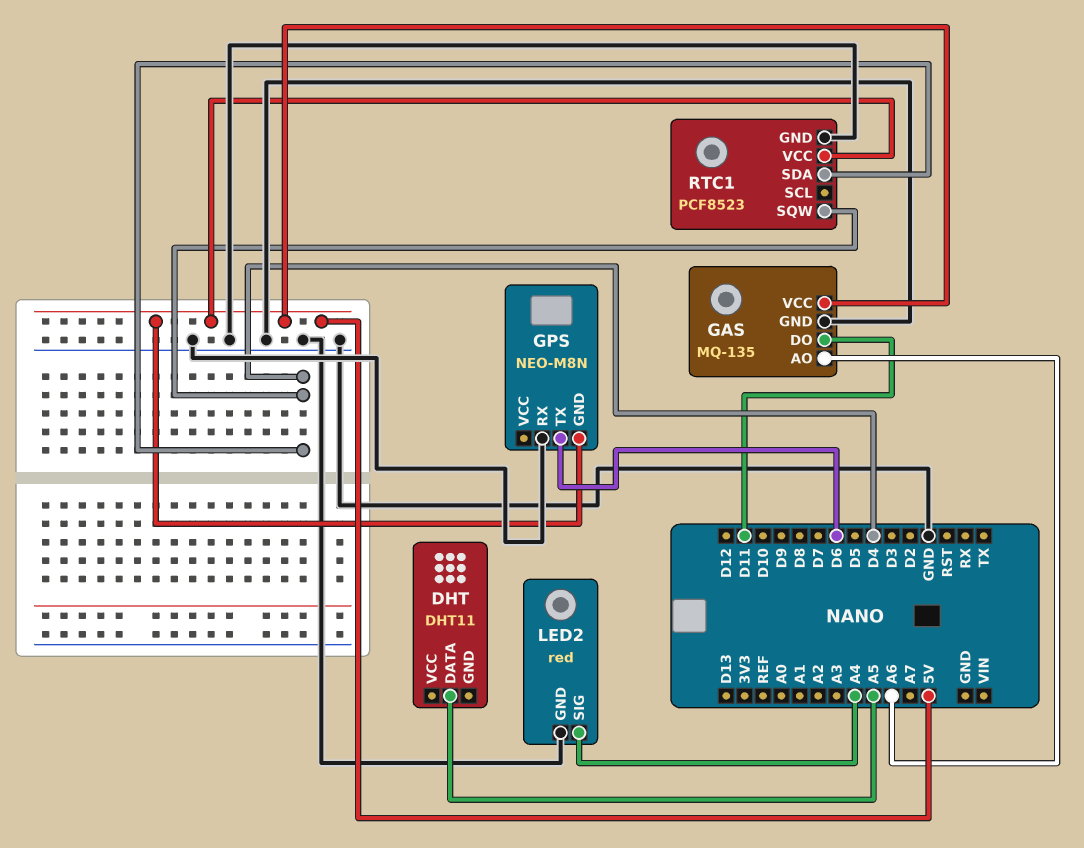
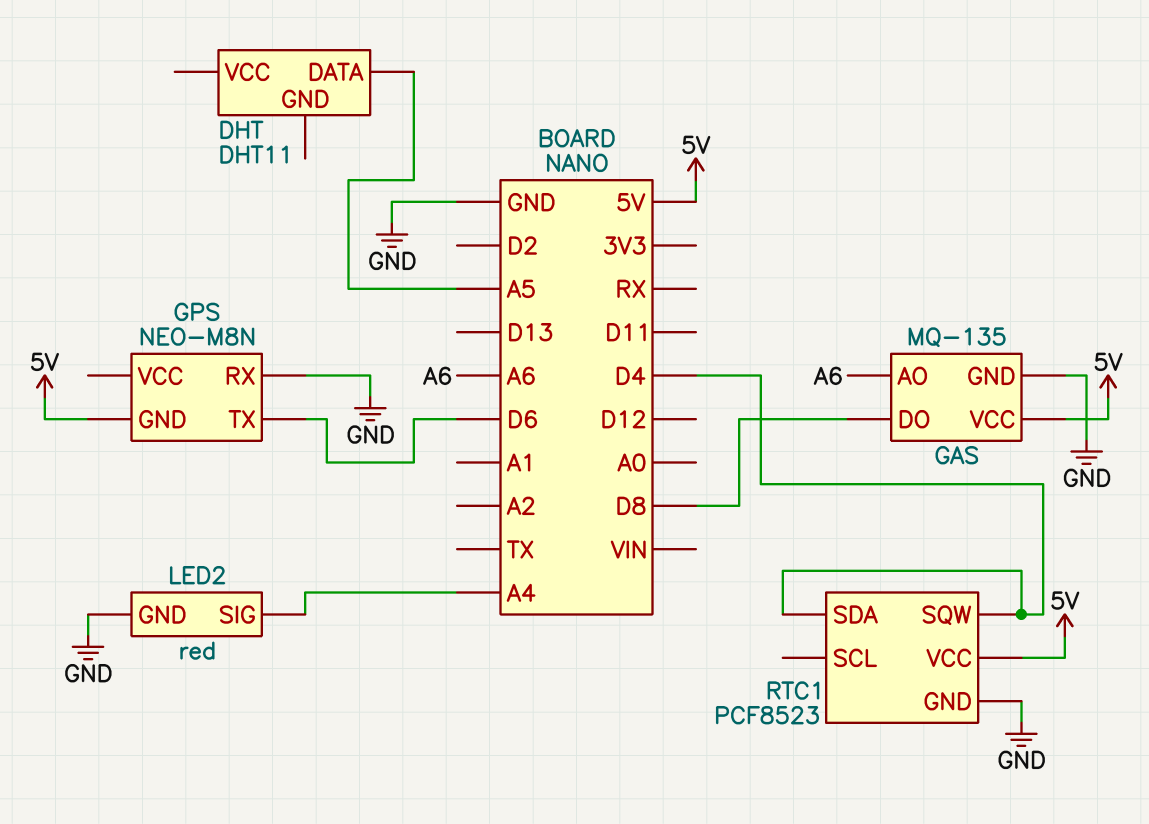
GAS pin DO: D11 -> D8

